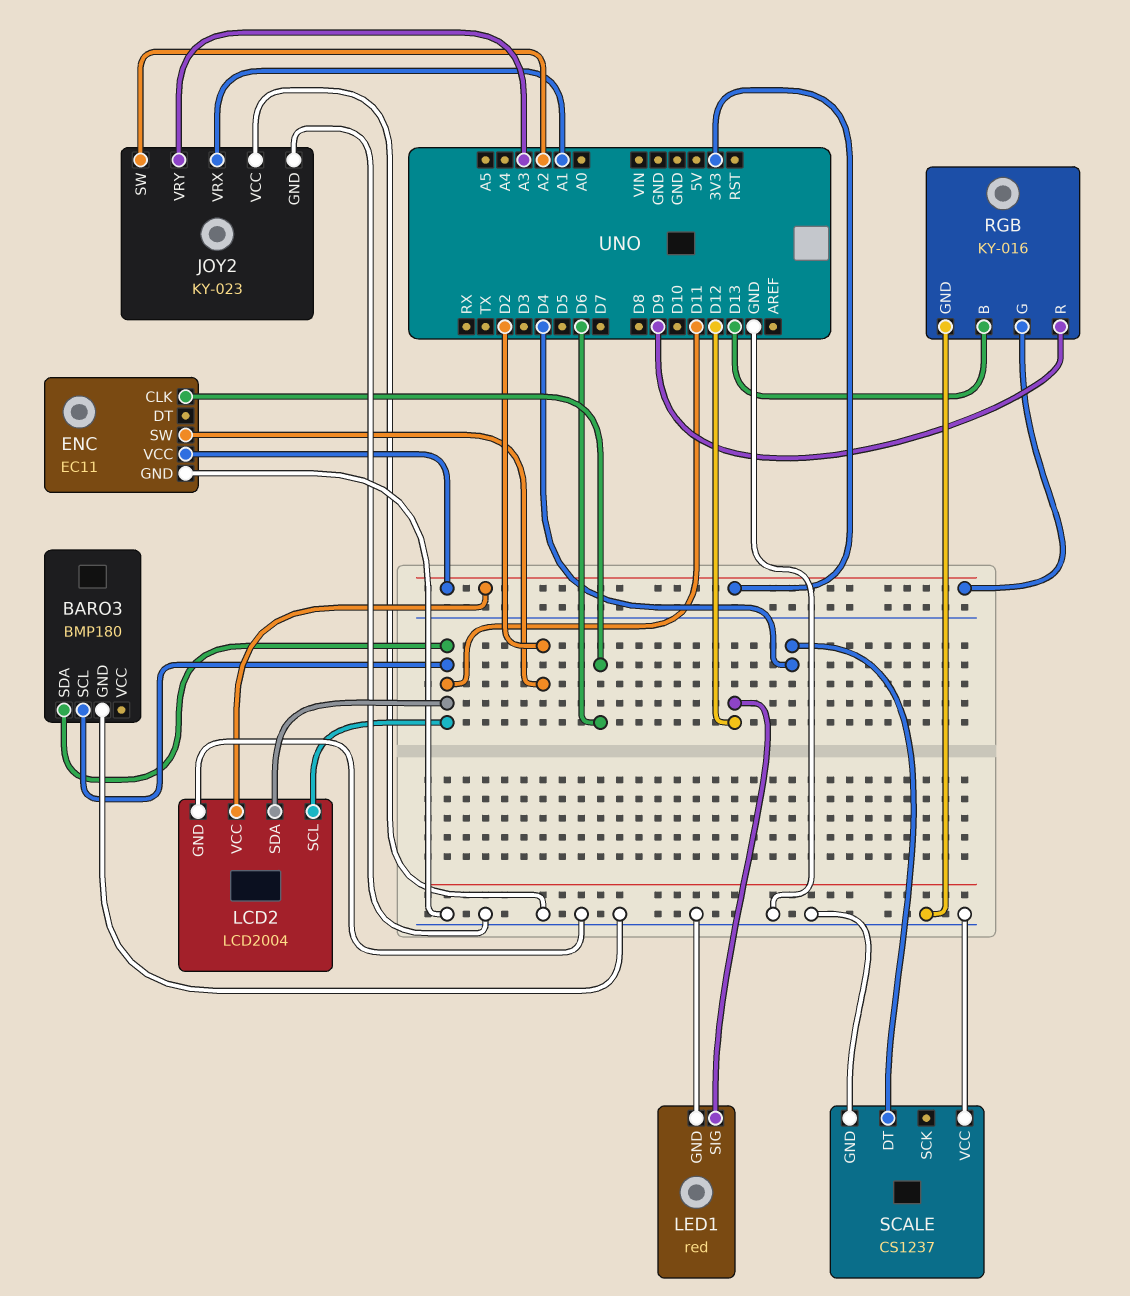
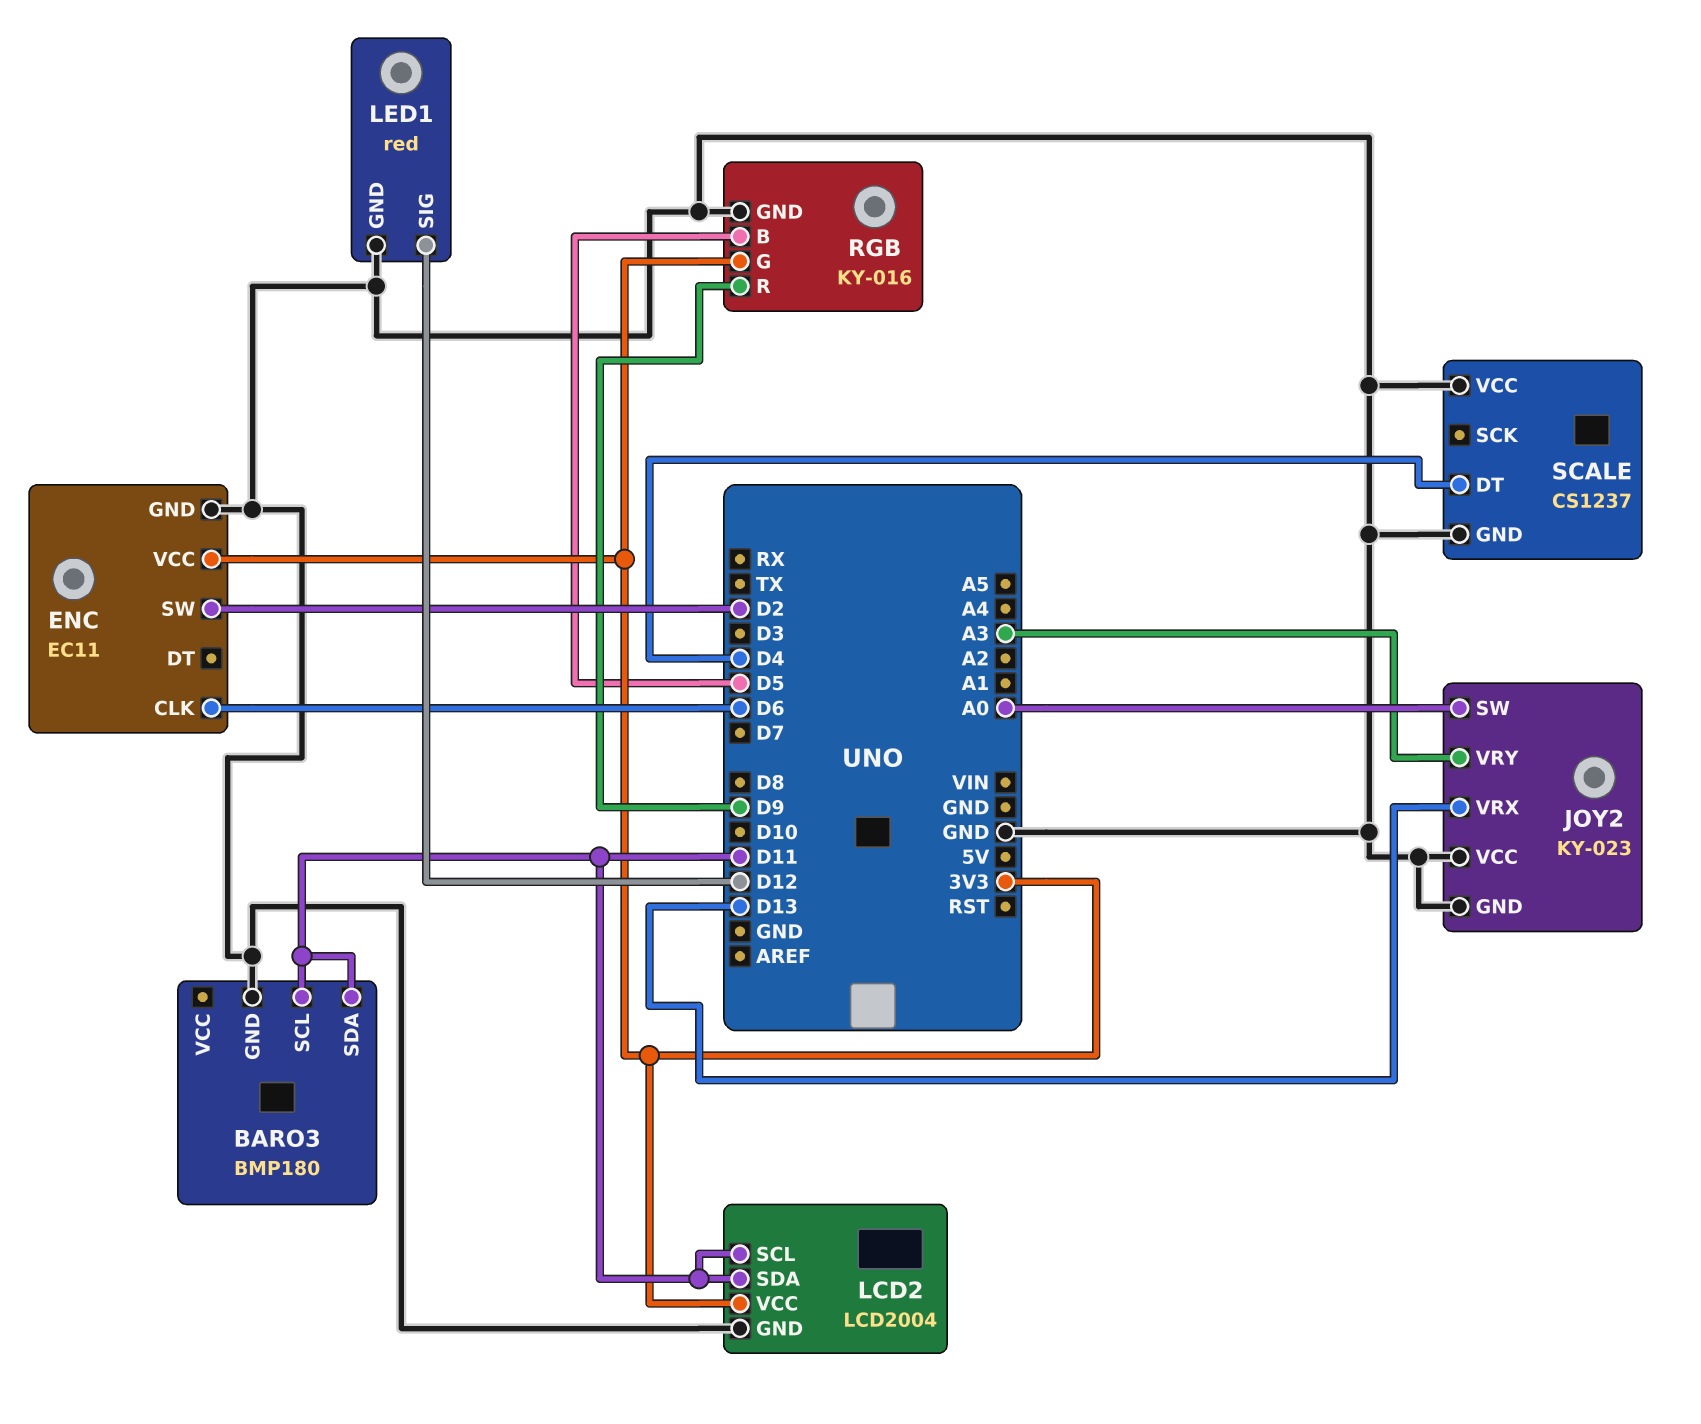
JOY2 pin SW: A2 -> A0
JOY2 pin VRX: A1 -> D13
RGB pin B: D13 -> D5

